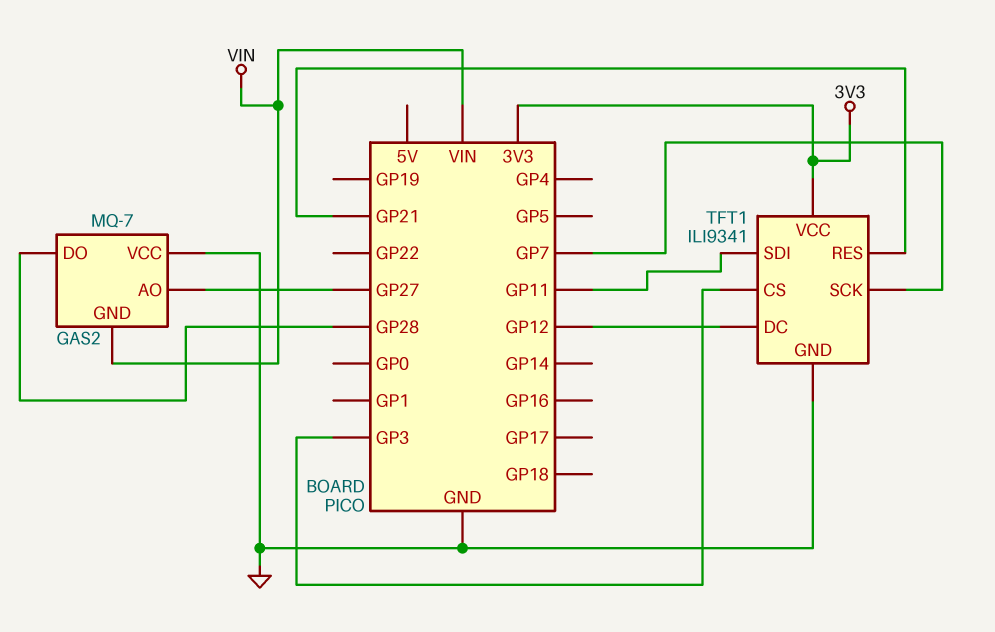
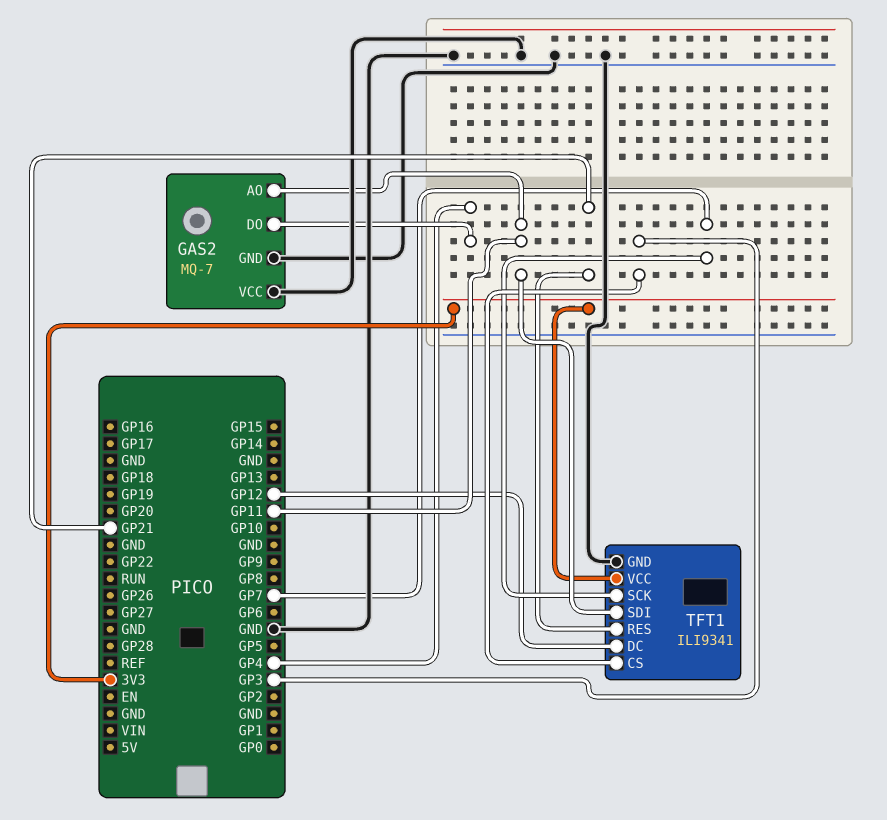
GAS2 pin AO: GP27 -> GP11
GAS2 pin DO: GP28 -> GP4
GAS2 pin GND: VIN -> GND

